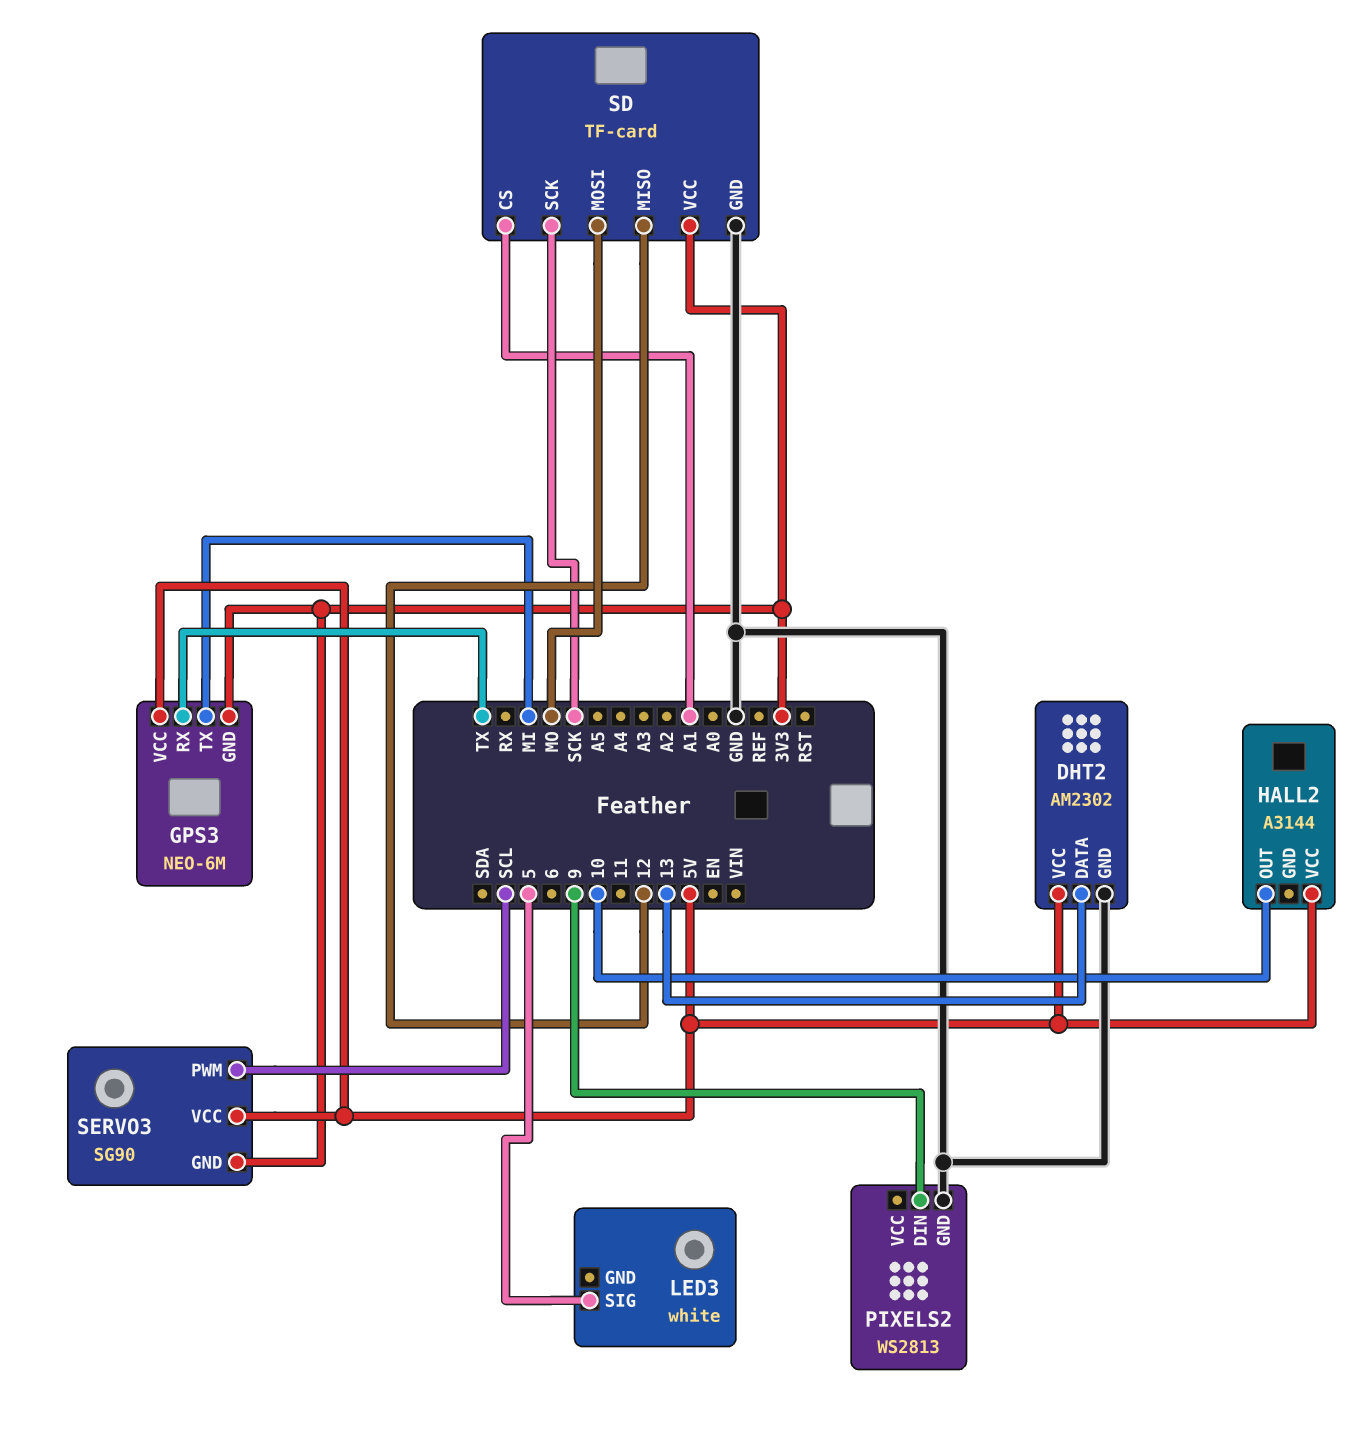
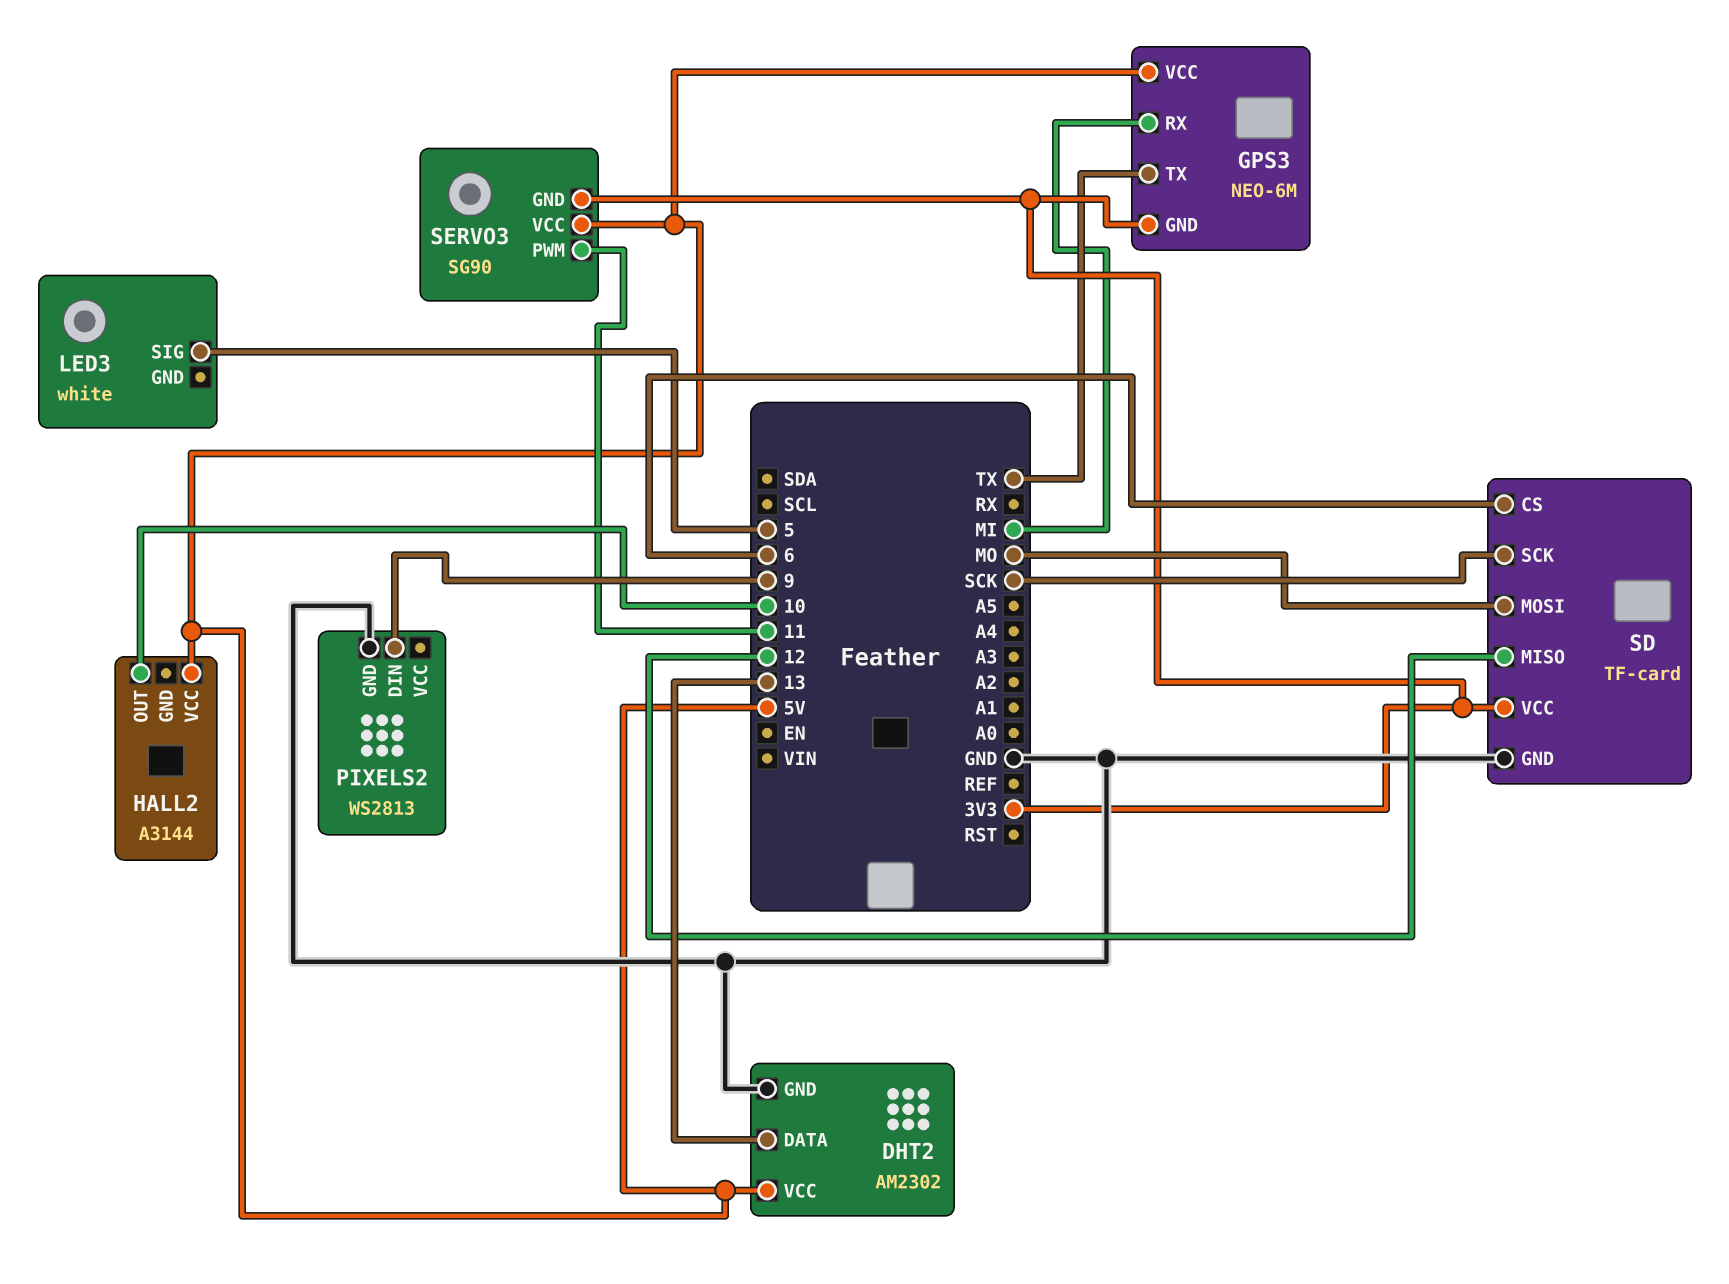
GPS3 pin RX: TX -> MI
GPS3 pin TX: MI -> TX
SD pin CS: A1 -> 6
SERVO3 pin PWM: SCL -> 11

